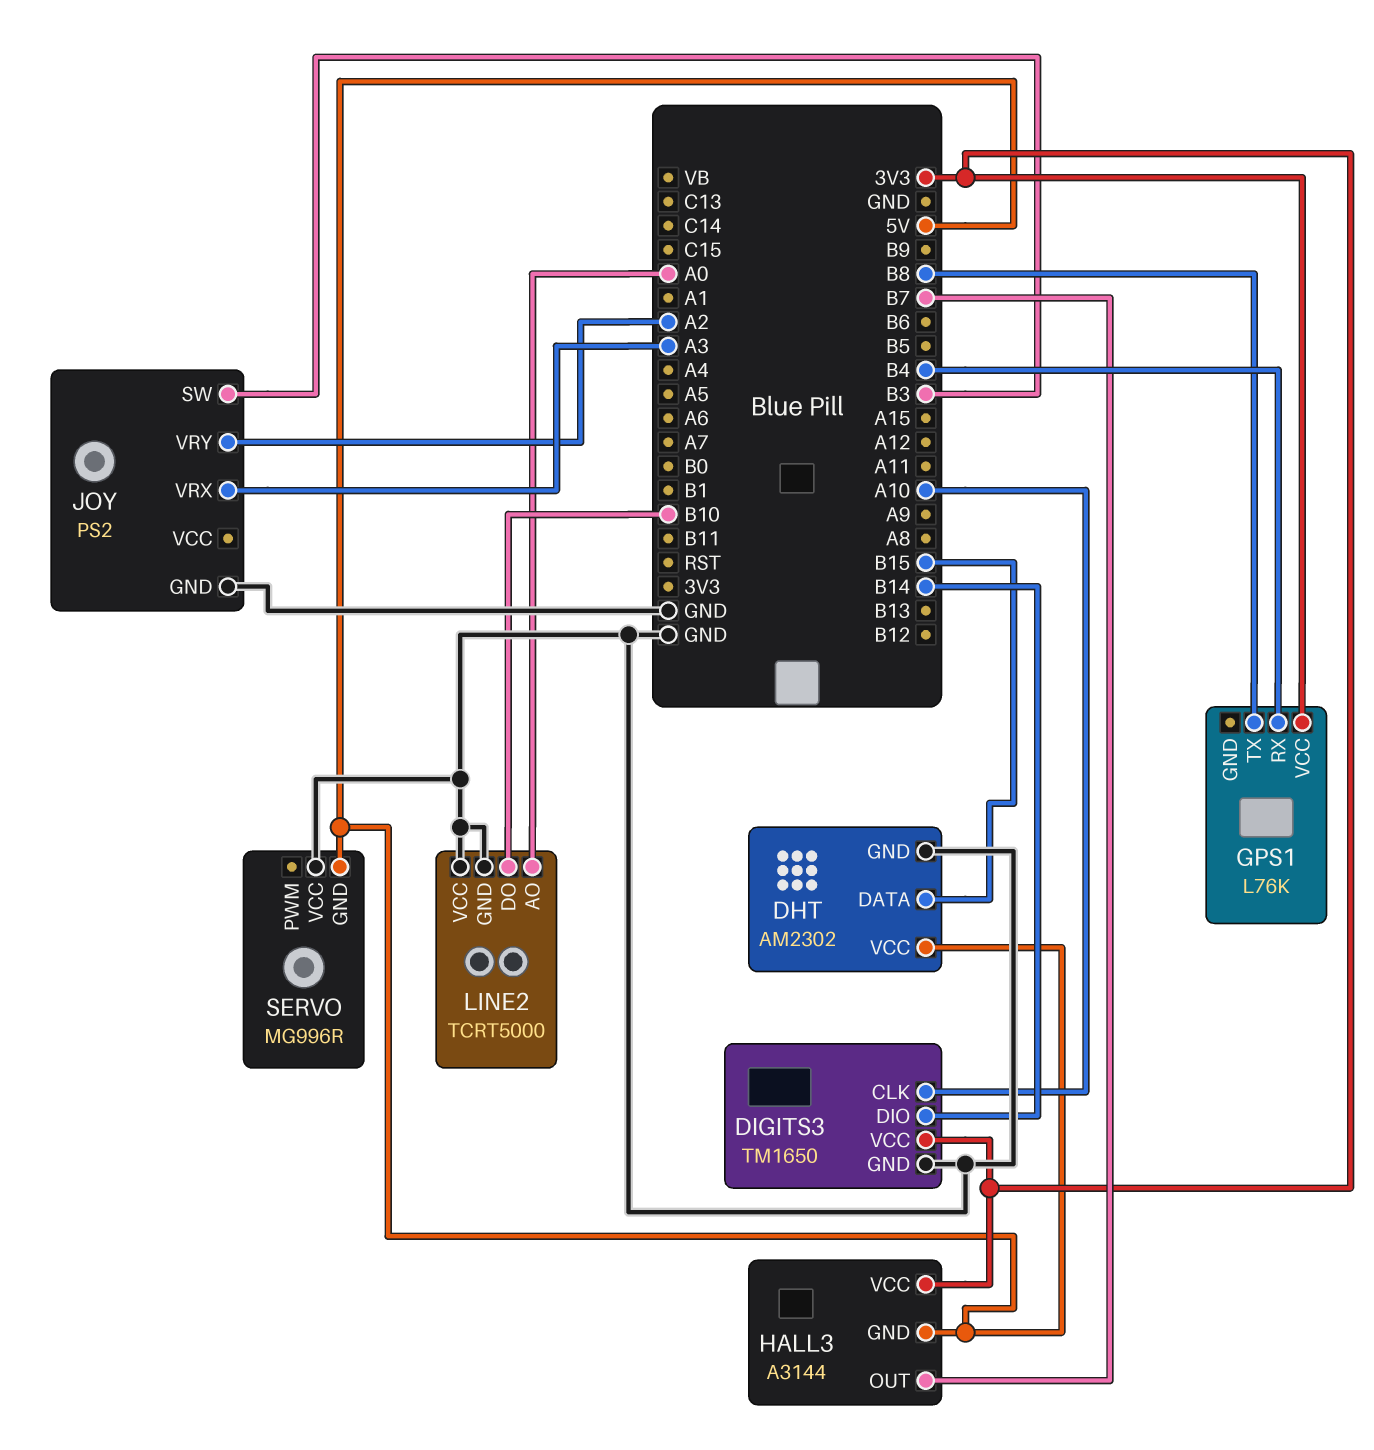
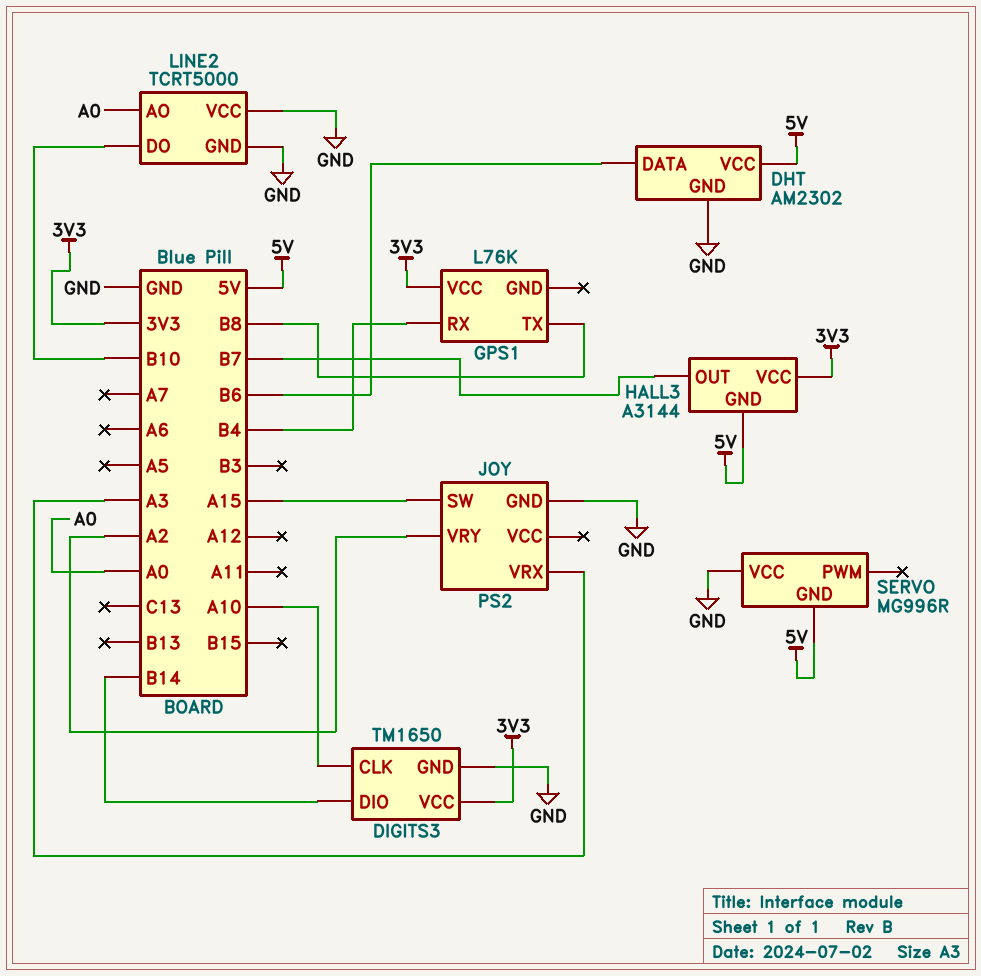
DHT pin DATA: B15 -> B6
JOY pin SW: B3 -> A15

